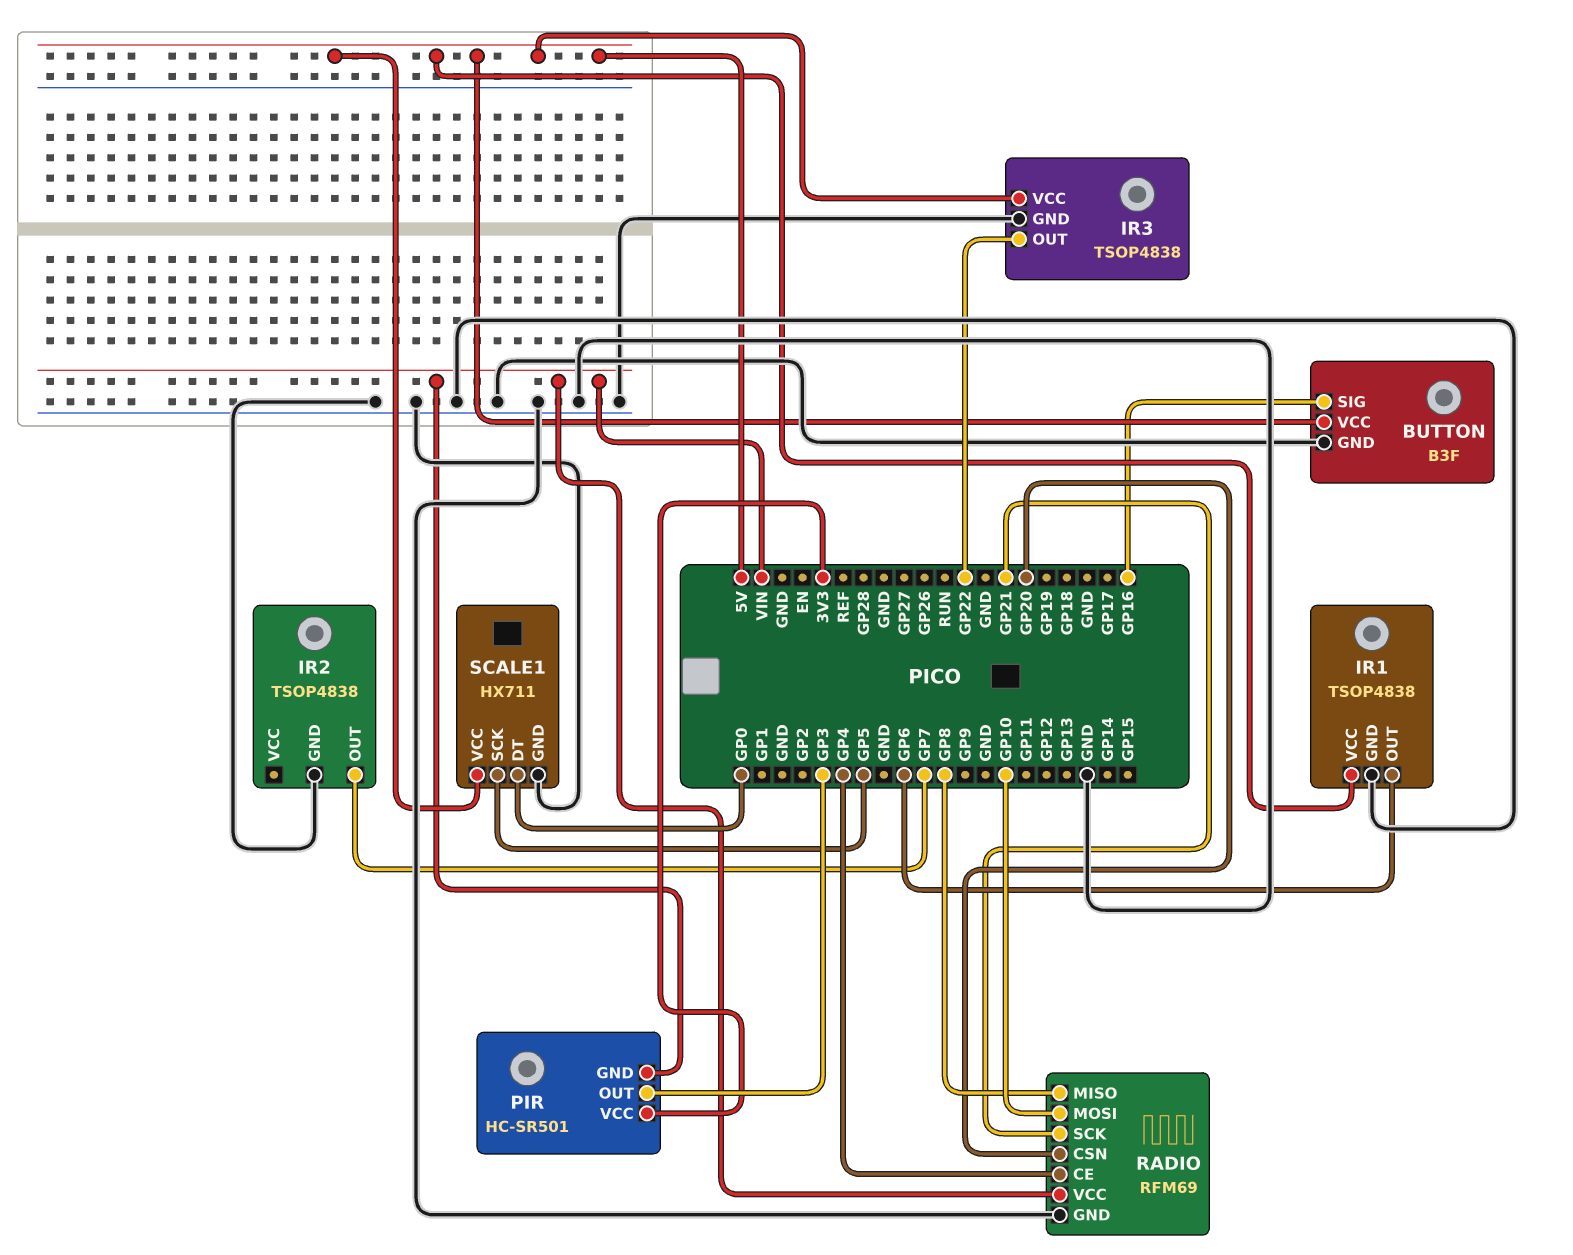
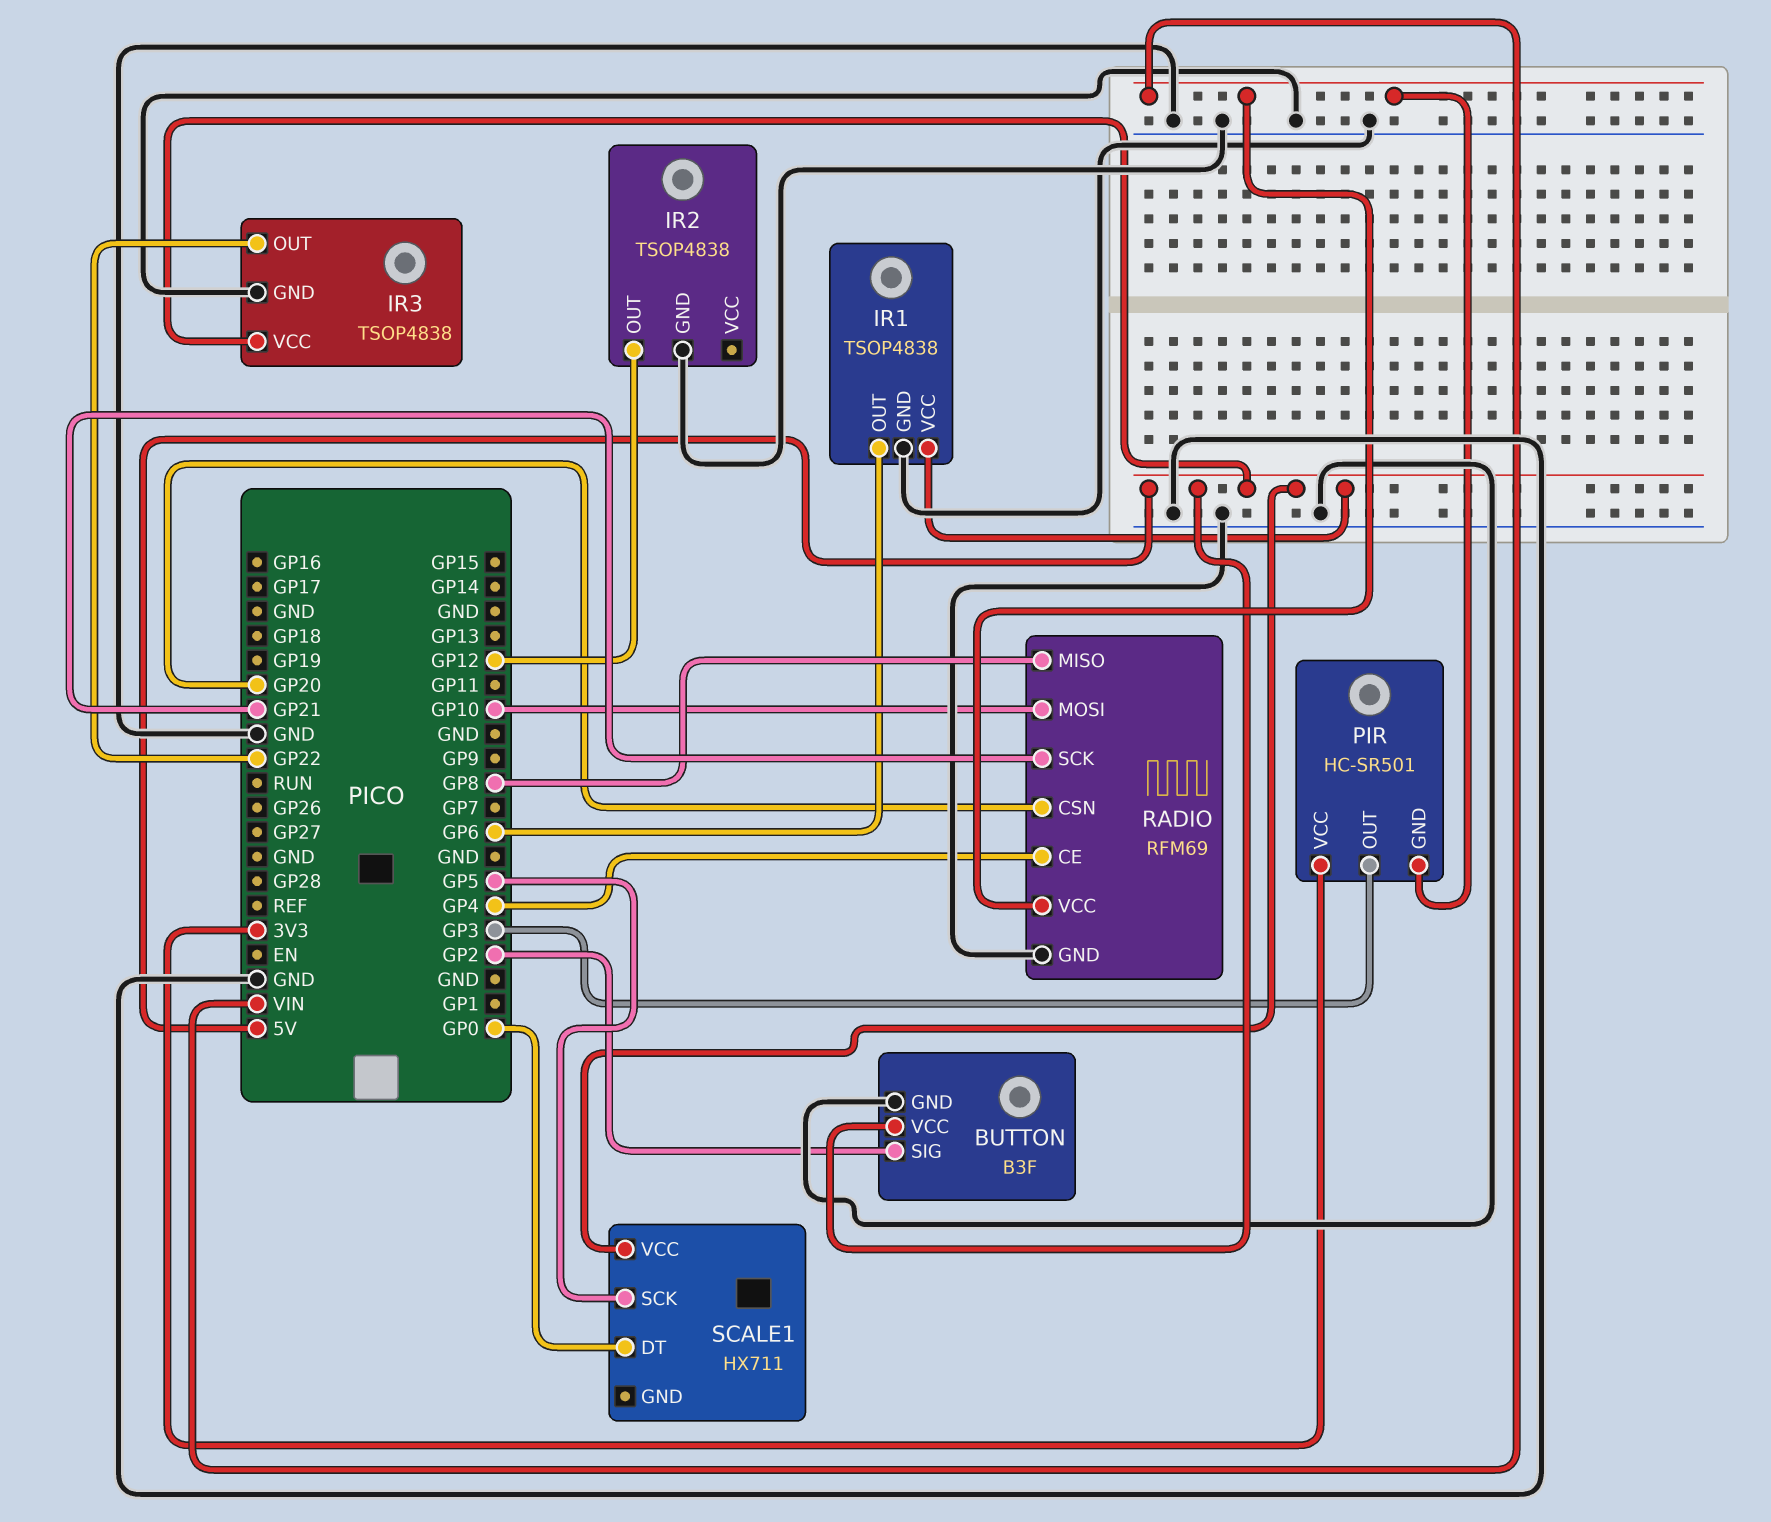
BUTTON pin SIG: GP16 -> GP2
IR2 pin OUT: GP7 -> GP12
SCALE1 pin GND: GND -> none

